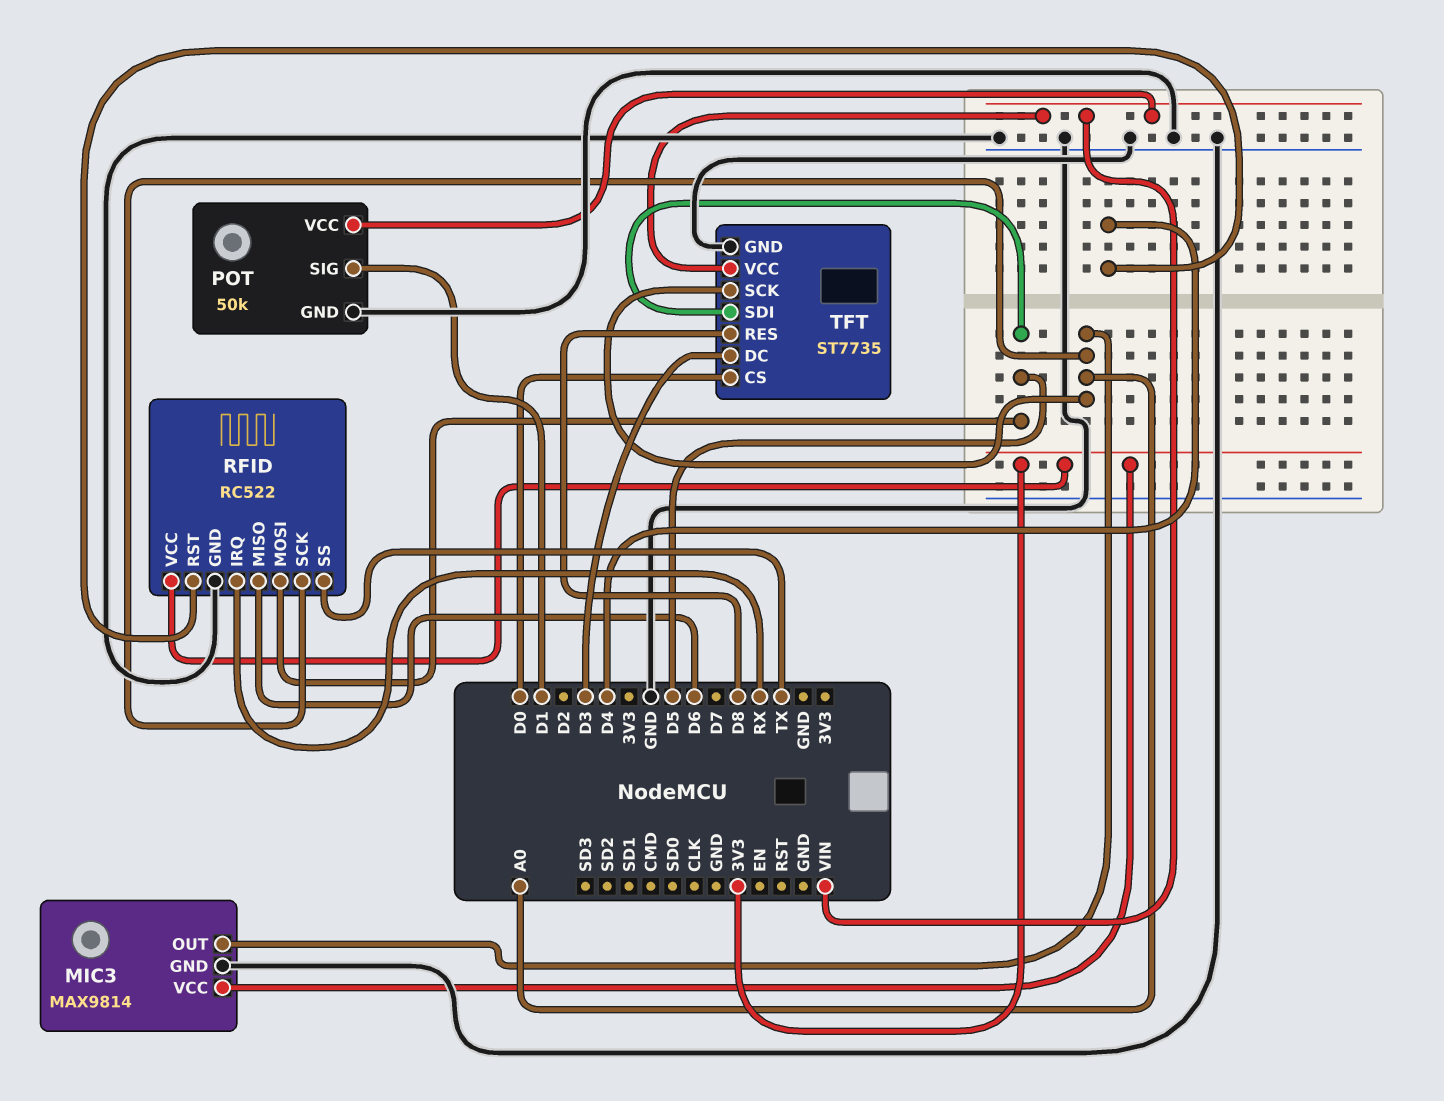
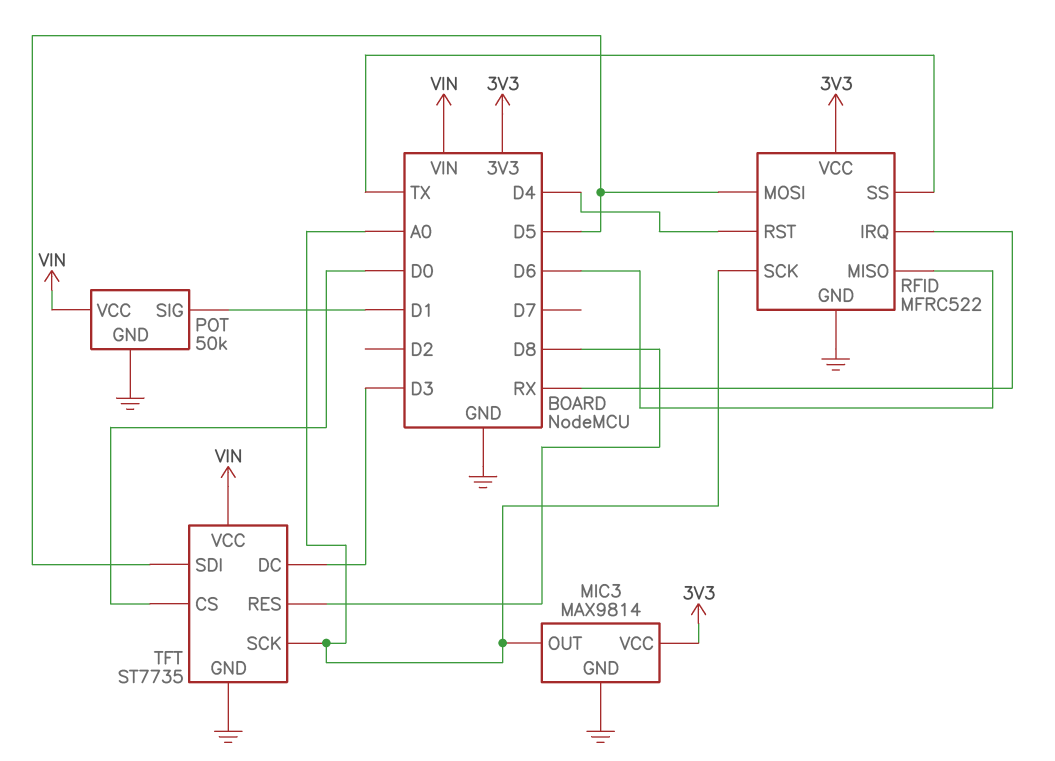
RFID: RC522 -> MFRC522

